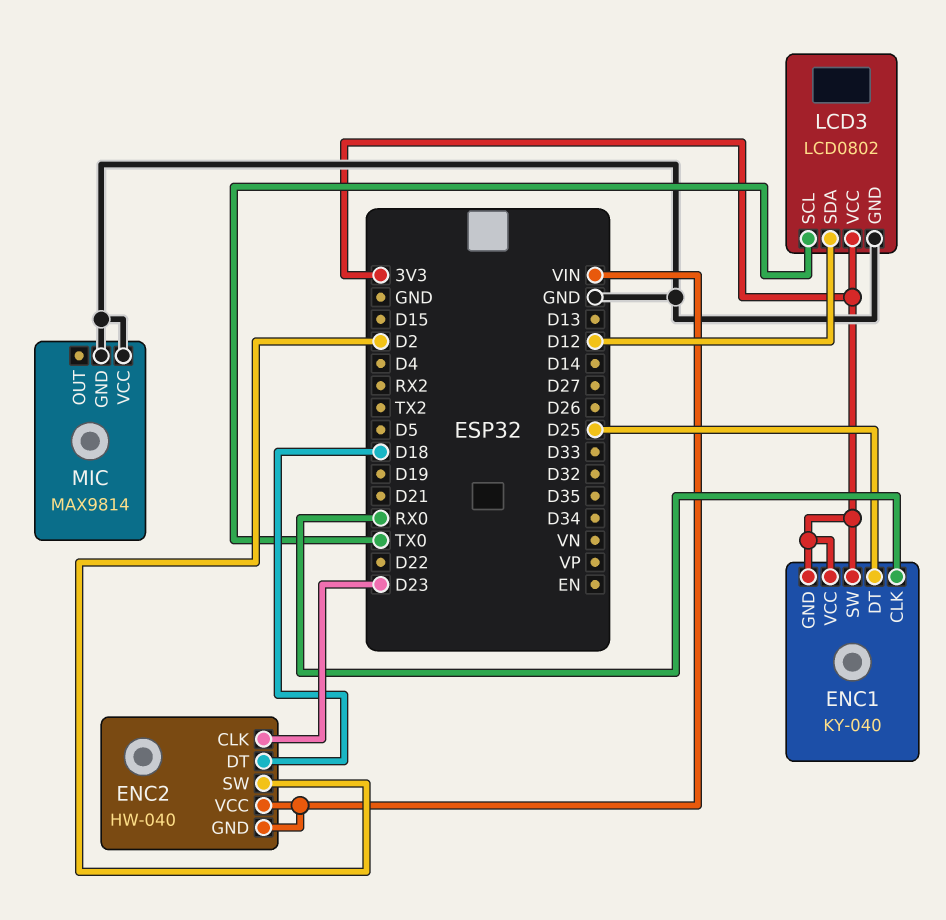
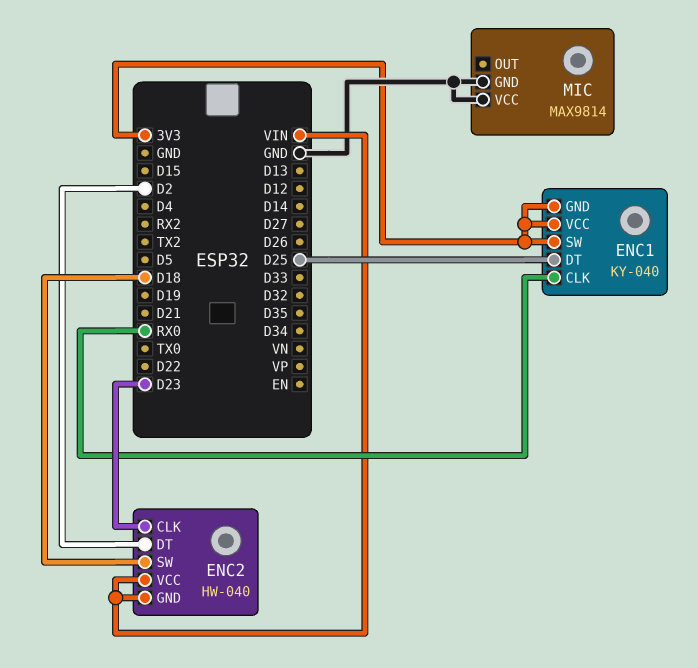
ENC2 pin DT: D18 -> D2
ENC2 pin SW: D2 -> D18
LCD3: LCD0802 -> none
LCD3 pin GND: GND -> none
LCD3 pin SCL: TX0 -> none
LCD3 pin SDA: D12 -> none
LCD3 pin VCC: 3V3 -> none

